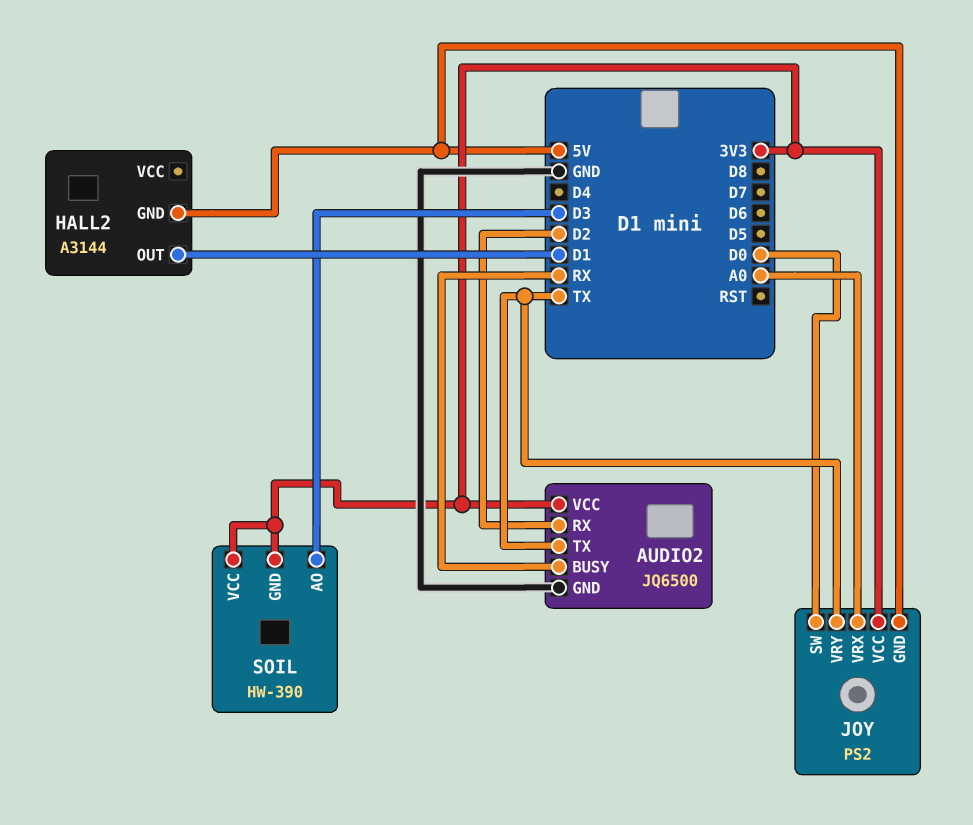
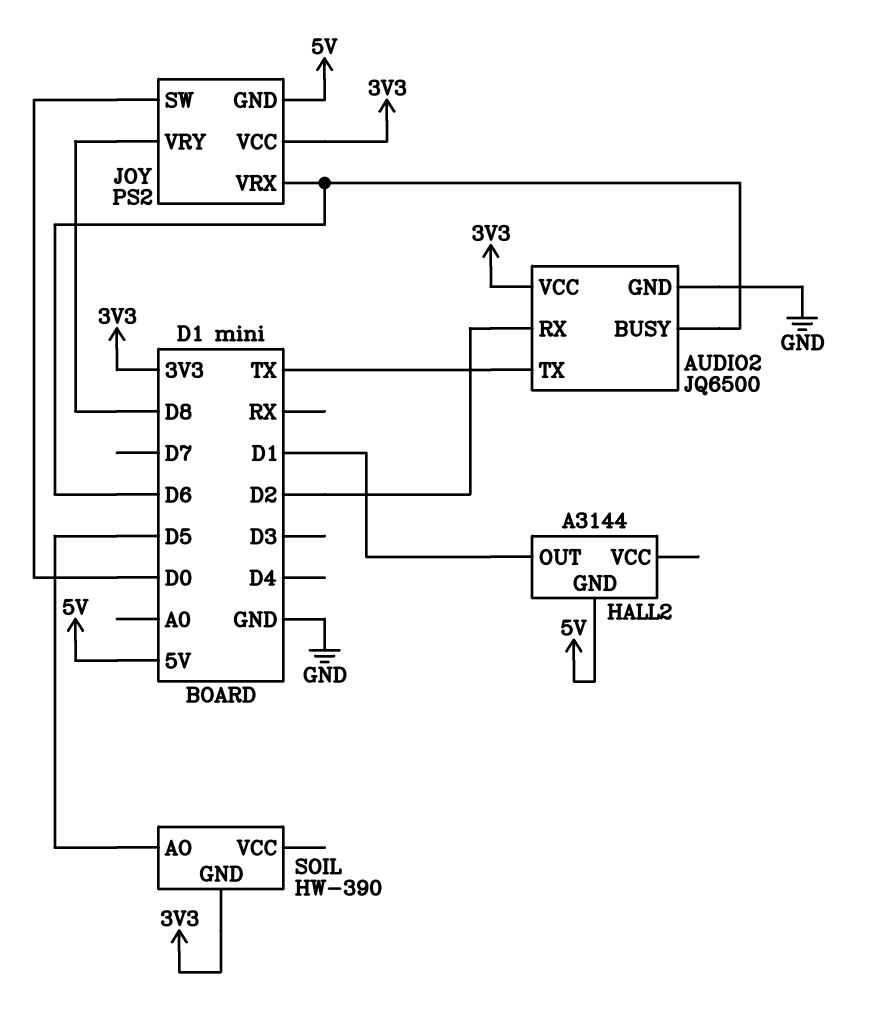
AUDIO2 pin BUSY: RX -> D6
JOY pin VRX: A0 -> D6
JOY pin VRY: TX -> D8
SOIL pin AO: D3 -> D5
SOIL pin VCC: 3V3 -> none

